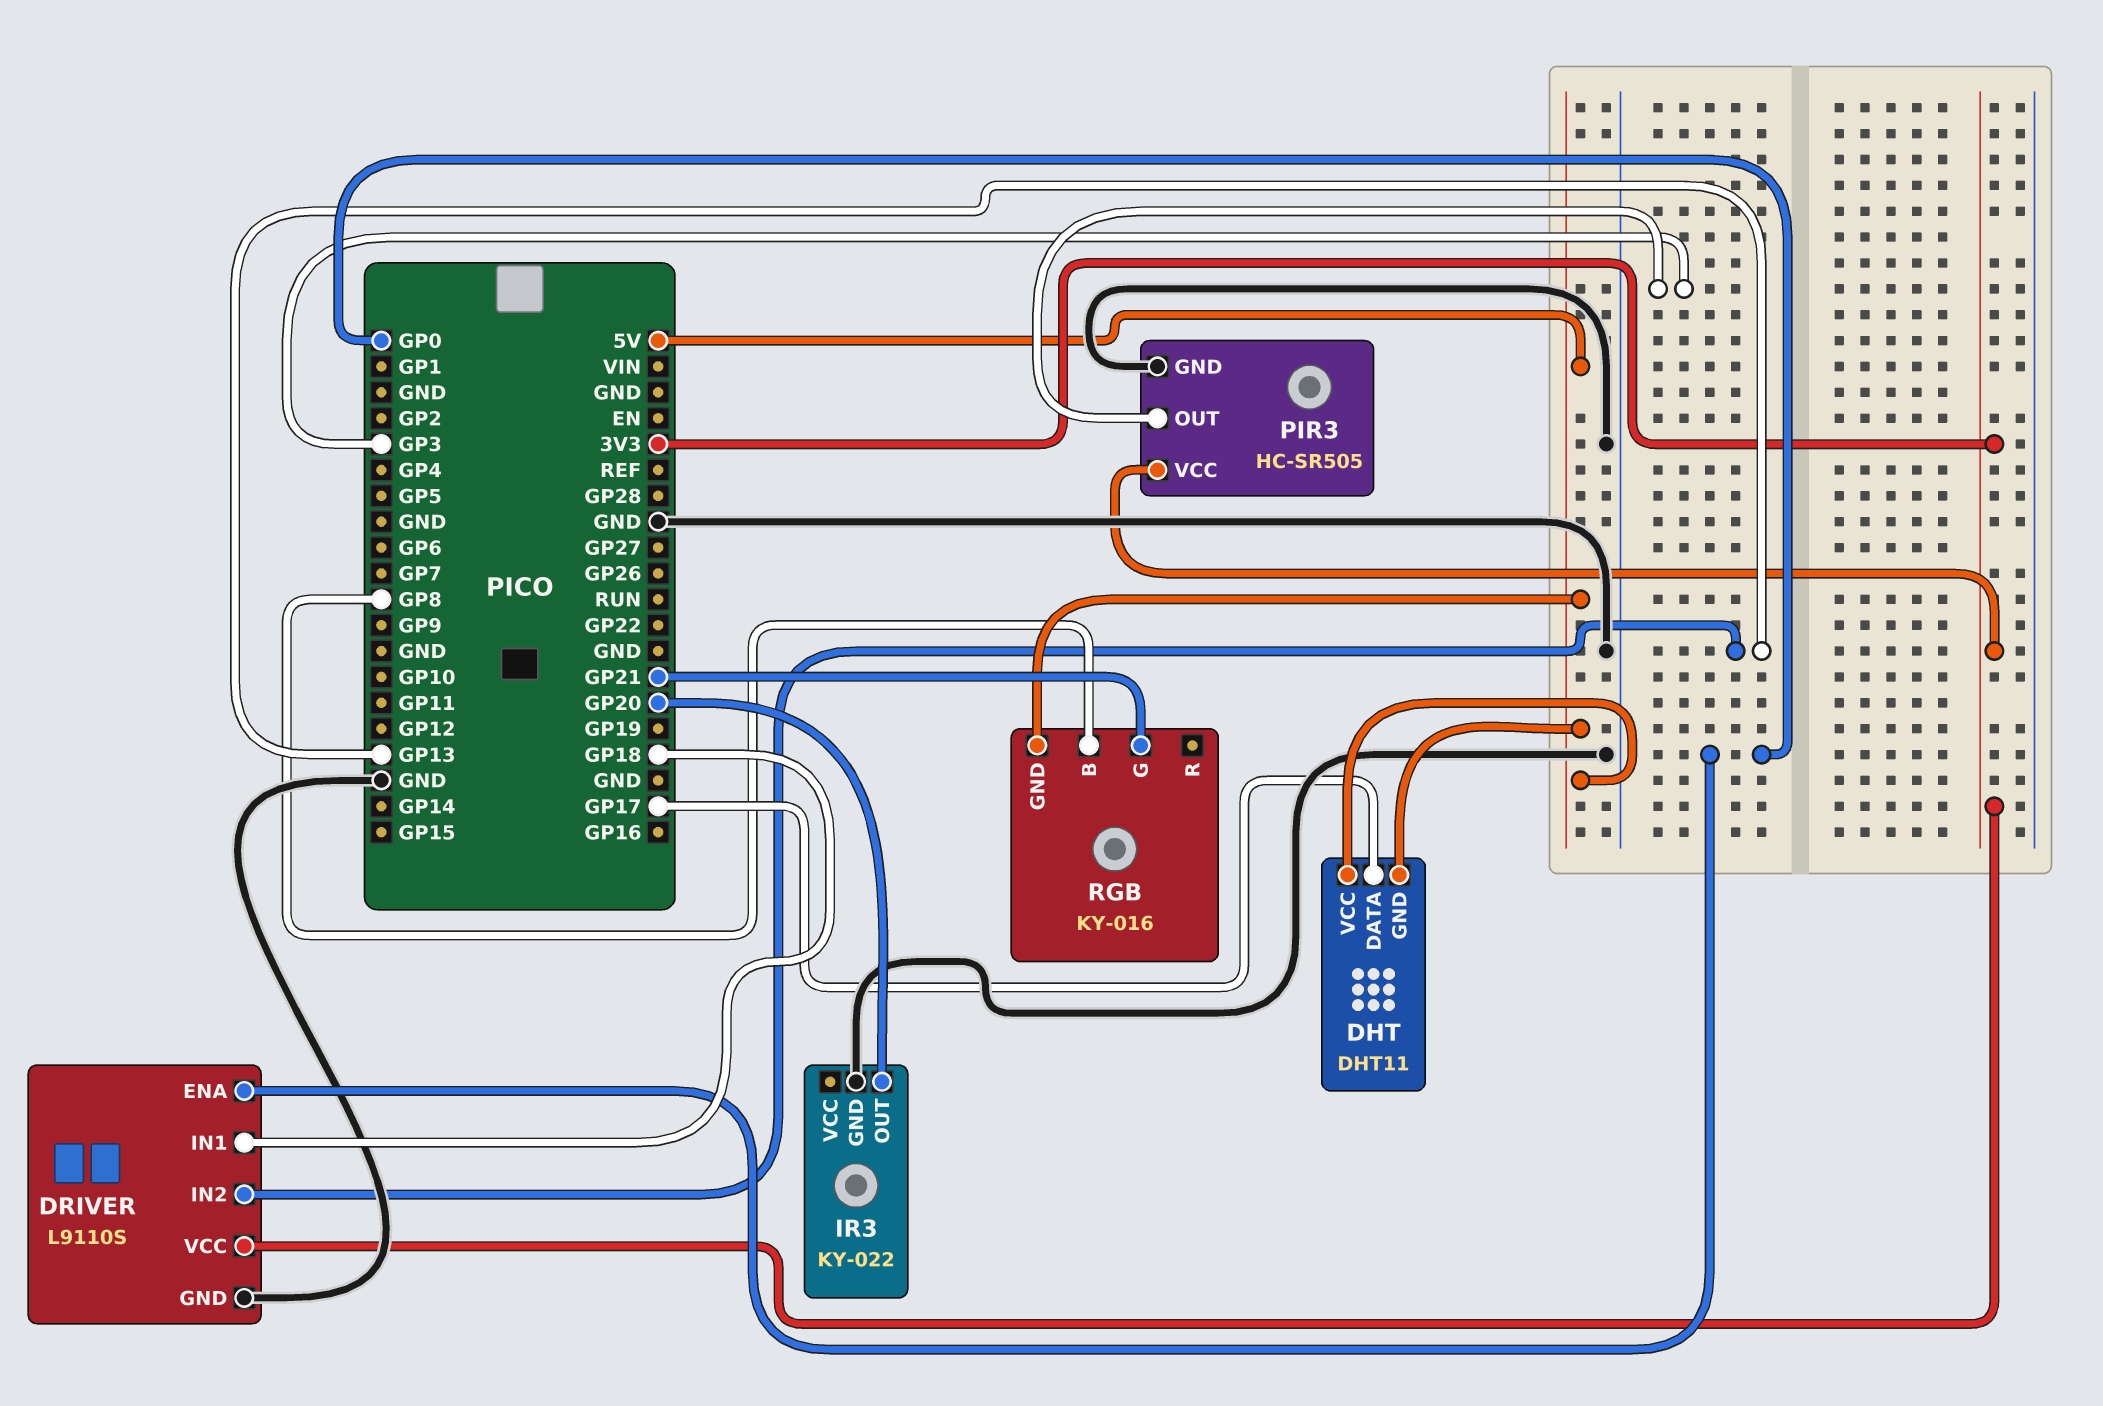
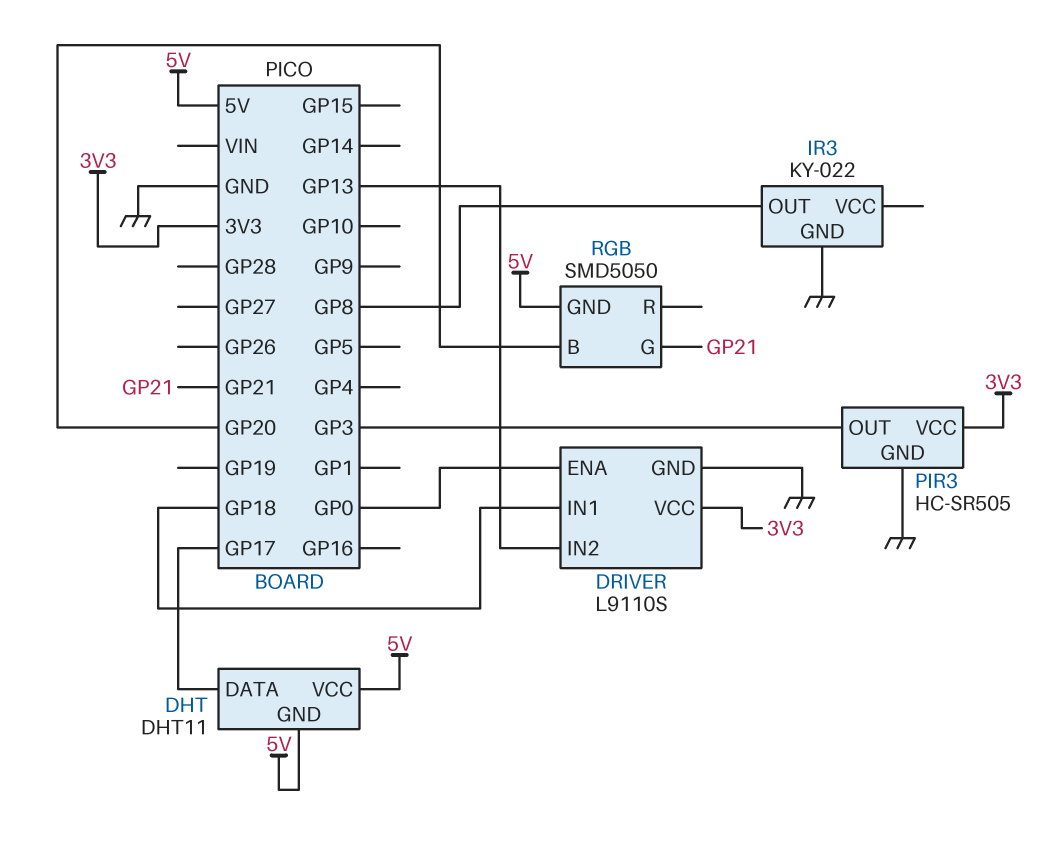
IR3 pin OUT: GP20 -> GP8
RGB: KY-016 -> SMD5050
RGB pin B: GP8 -> GP20

